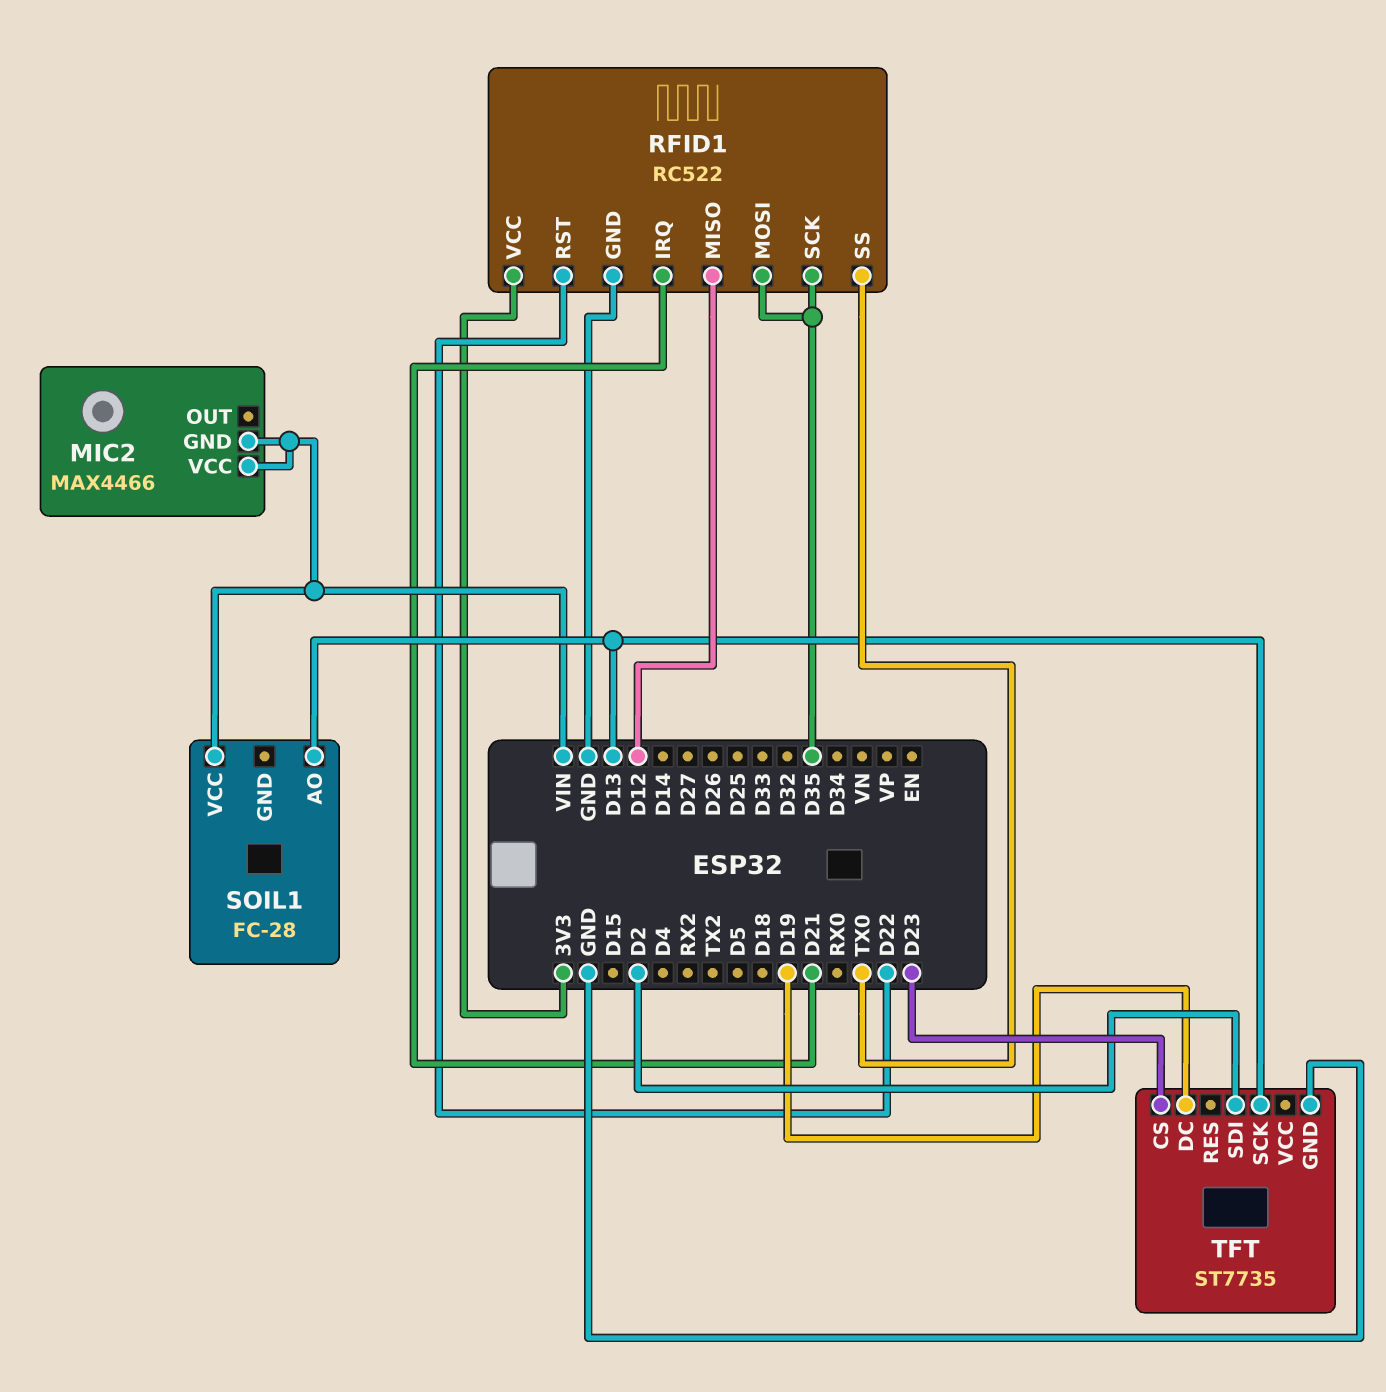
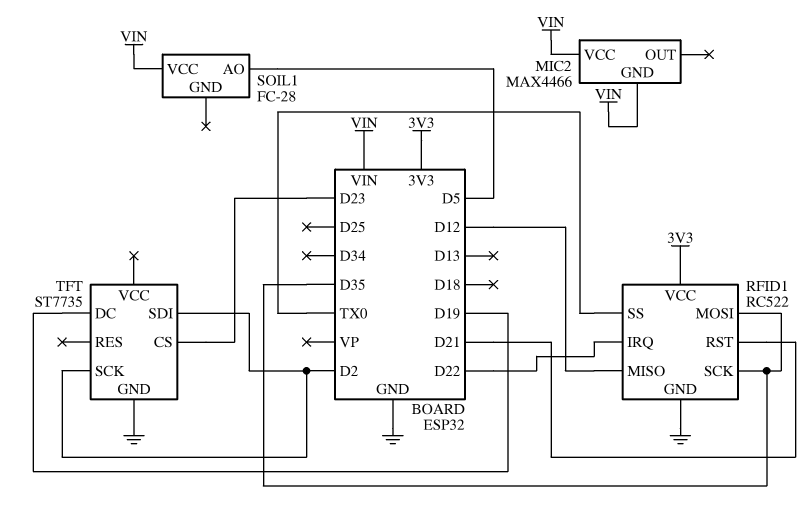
RFID1 pin IRQ: D21 -> D22
RFID1 pin RST: D22 -> D21
SOIL1 pin AO: D13 -> D5
TFT pin SCK: D13 -> D2

